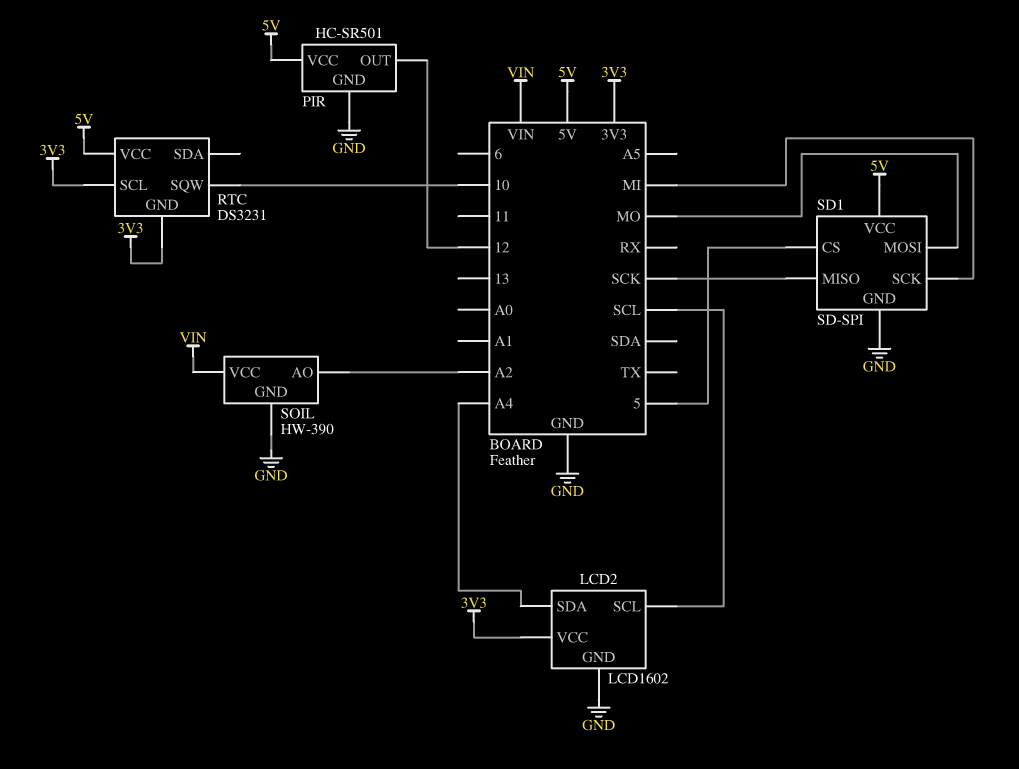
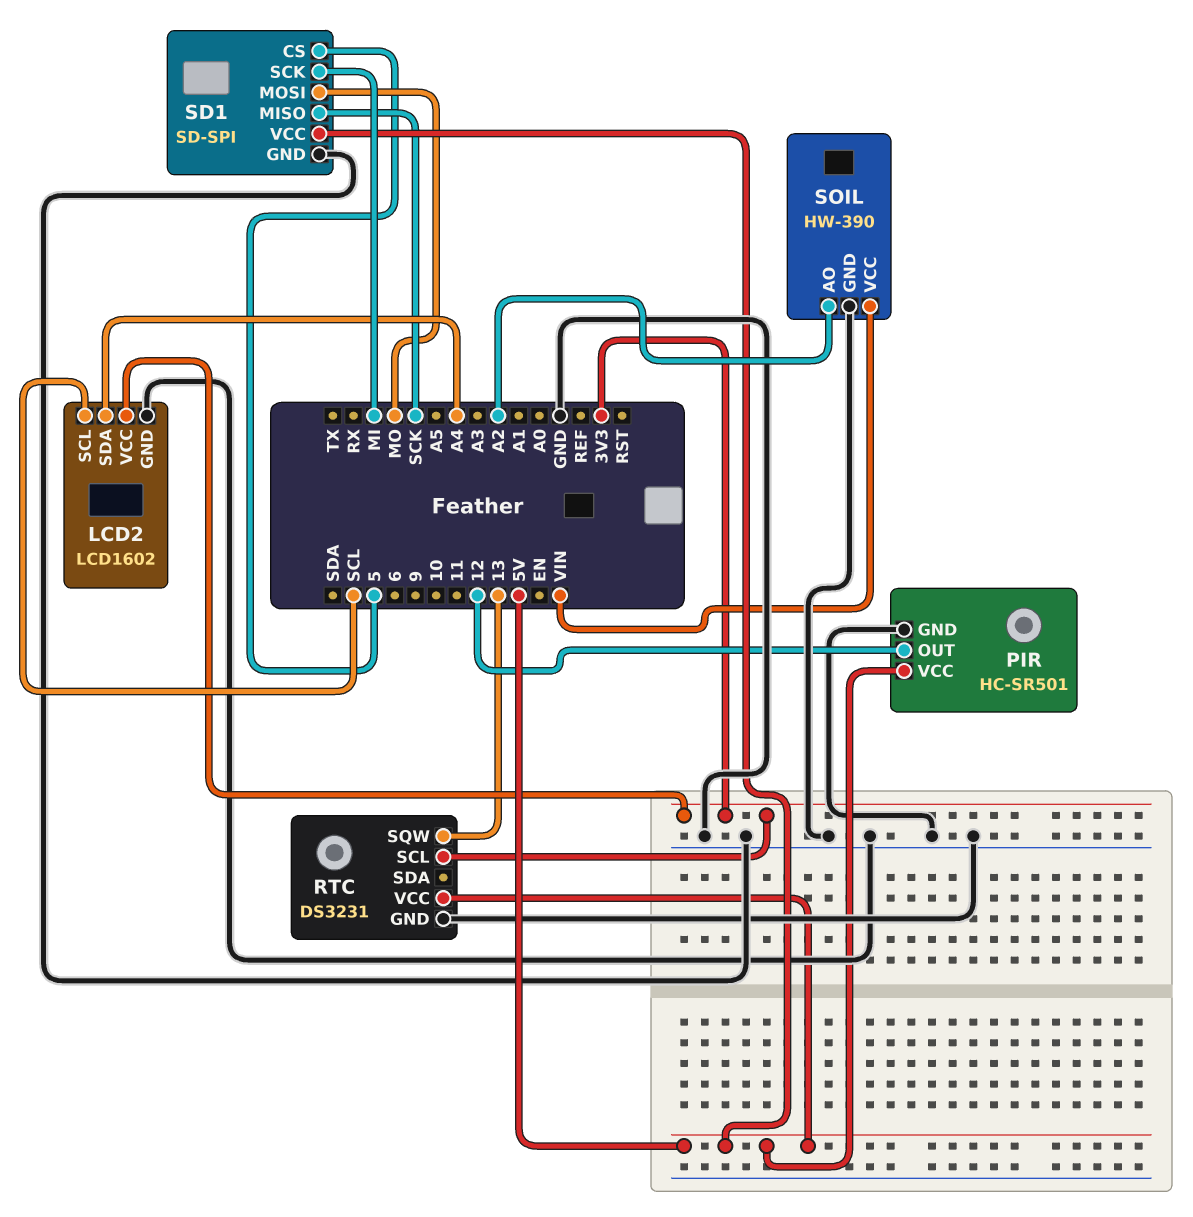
RTC pin GND: 3V3 -> GND
RTC pin SQW: 10 -> 13

